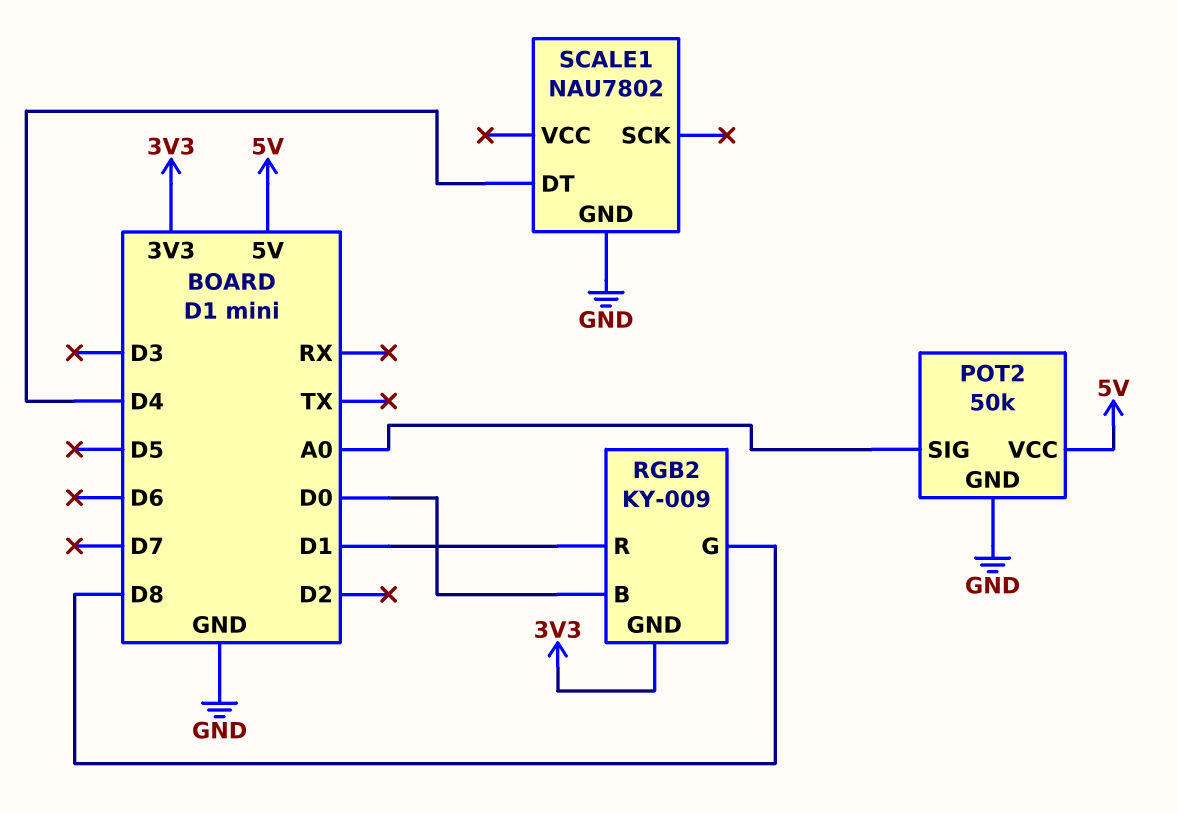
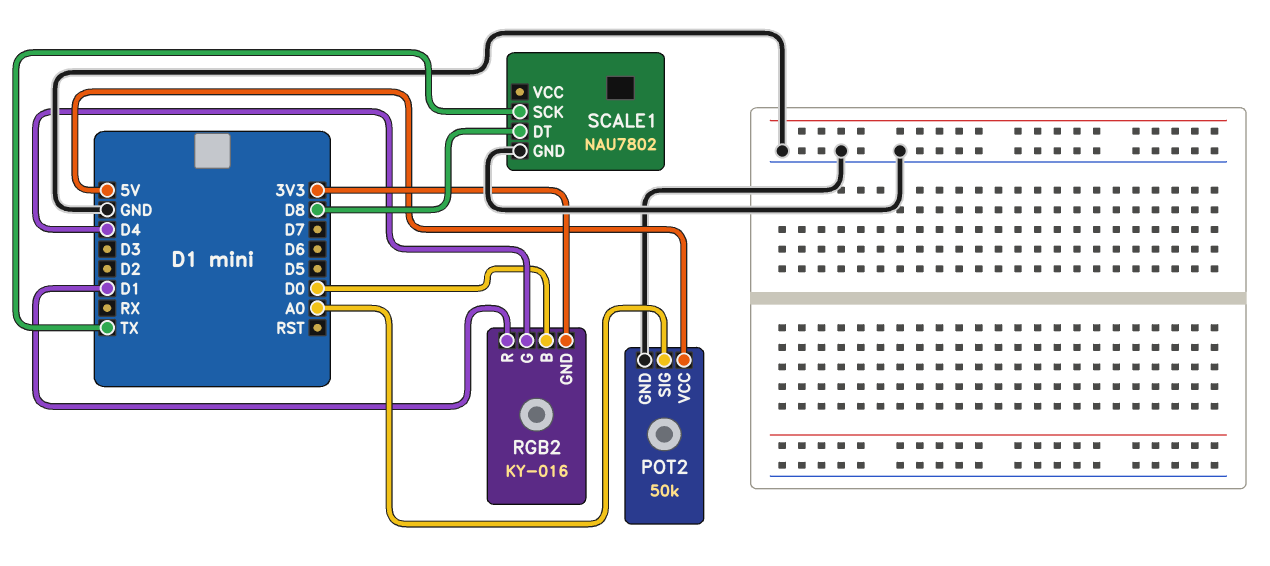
RGB2: KY-009 -> KY-016
RGB2 pin G: D8 -> D4
SCALE1 pin DT: D4 -> D8
SCALE1 pin SCK: none -> TX

